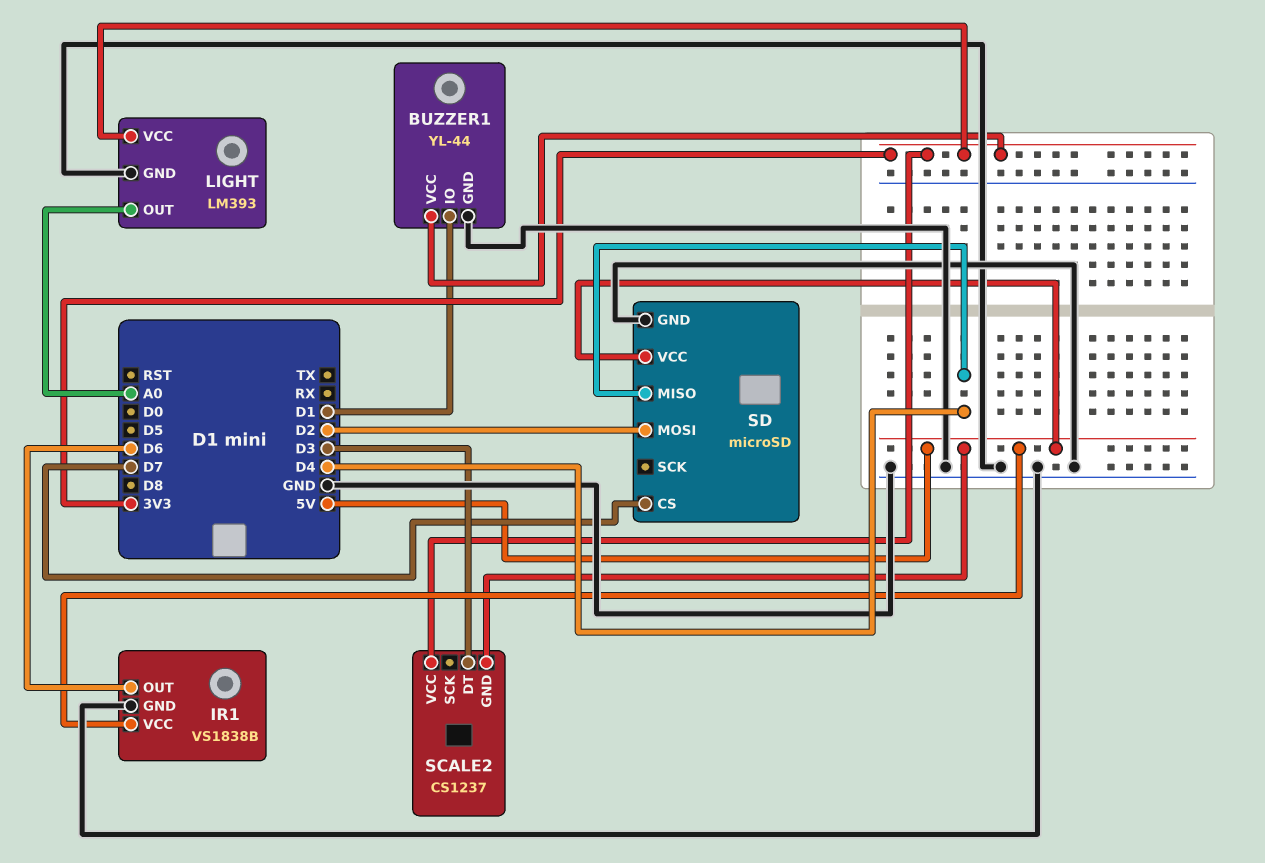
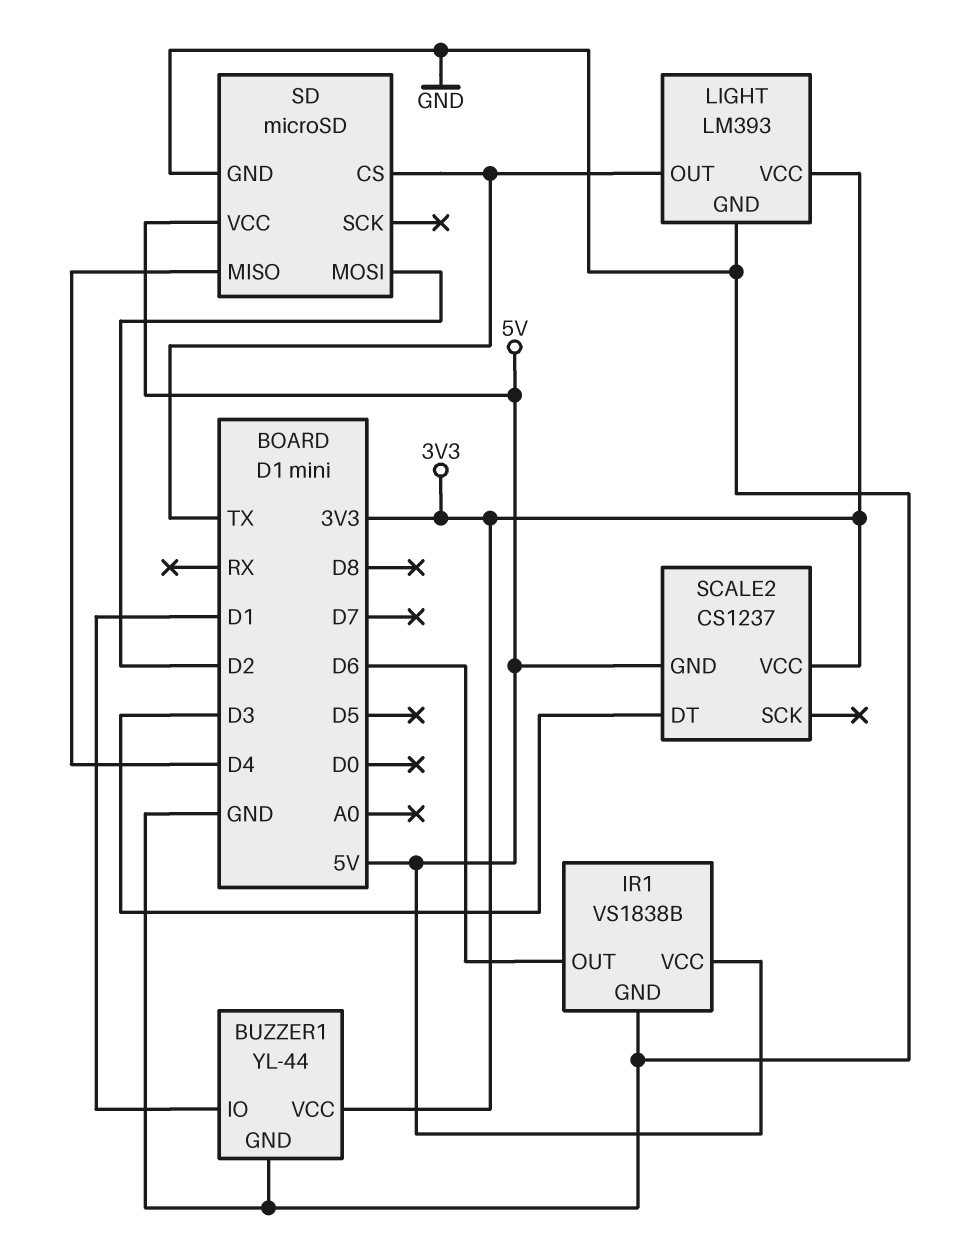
LIGHT pin OUT: A0 -> TX
SD pin CS: D7 -> TX

